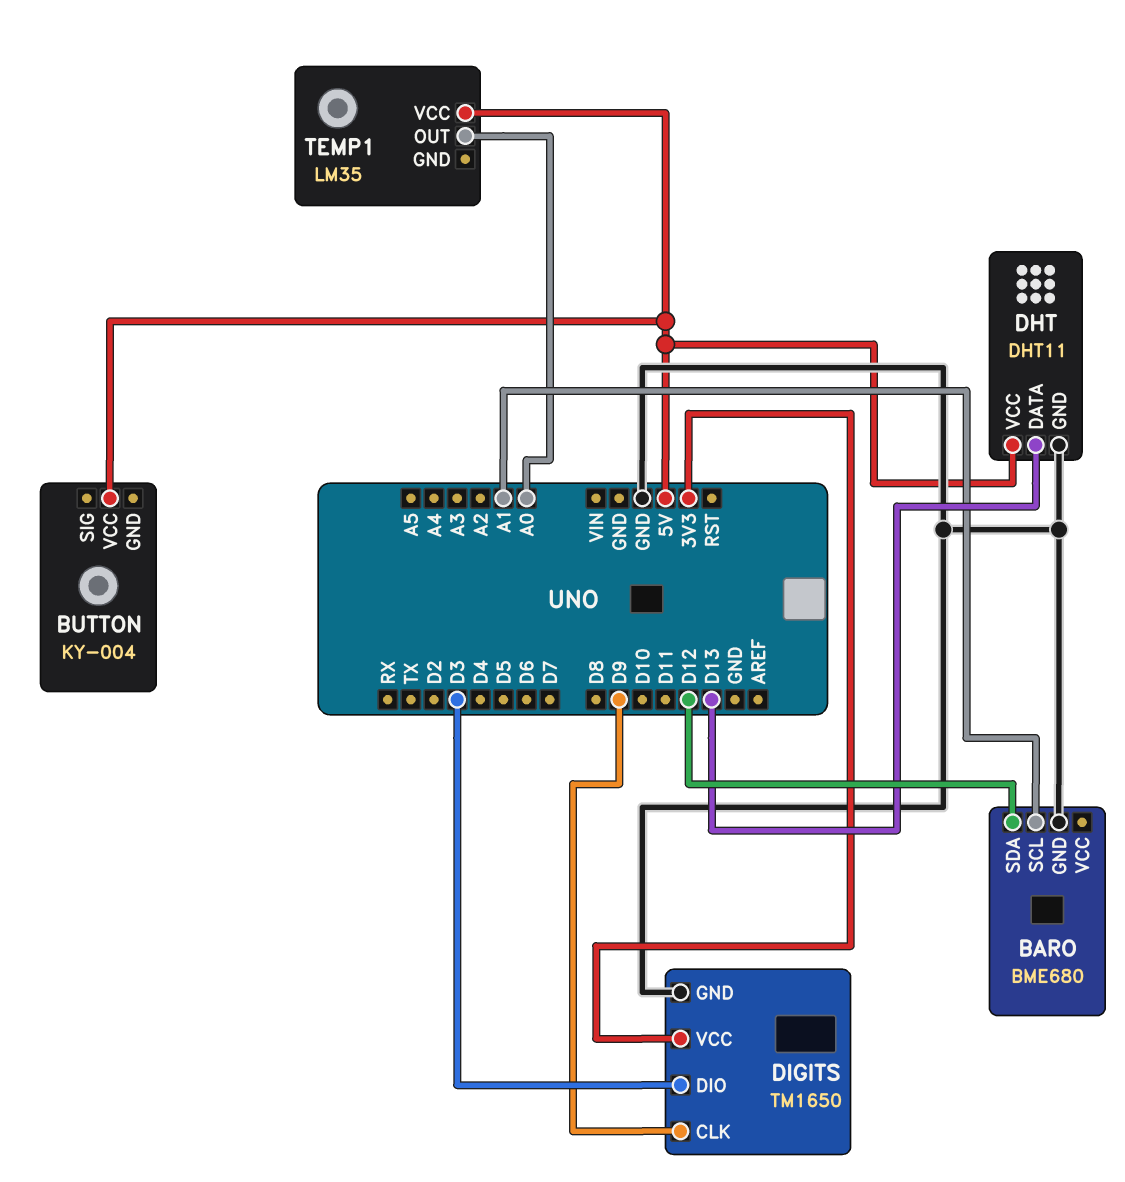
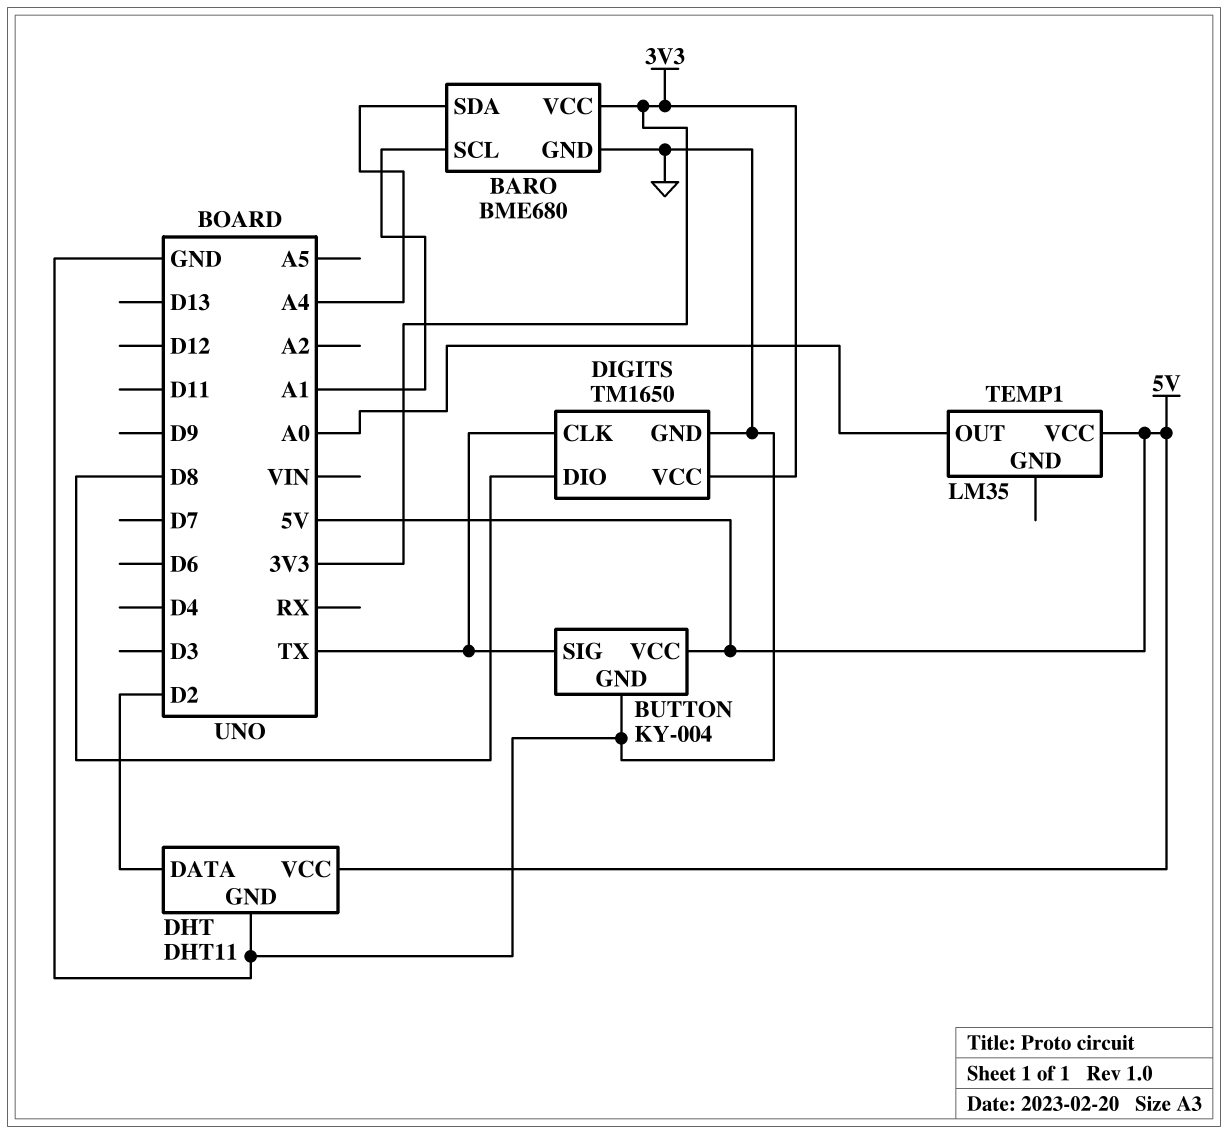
BARO pin SDA: D12 -> A4
BARO pin VCC: none -> 3V3
BUTTON pin GND: none -> GND
BUTTON pin SIG: none -> TX
DHT pin DATA: D13 -> D2
DIGITS pin CLK: D9 -> TX
DIGITS pin DIO: D3 -> D8

